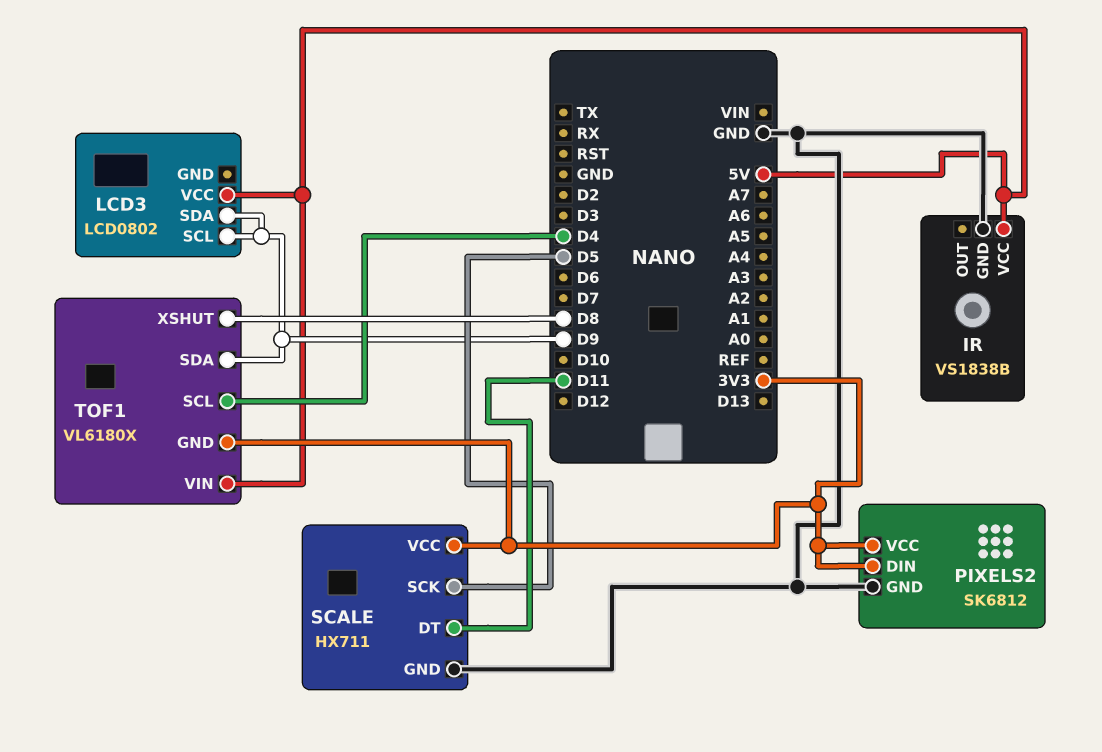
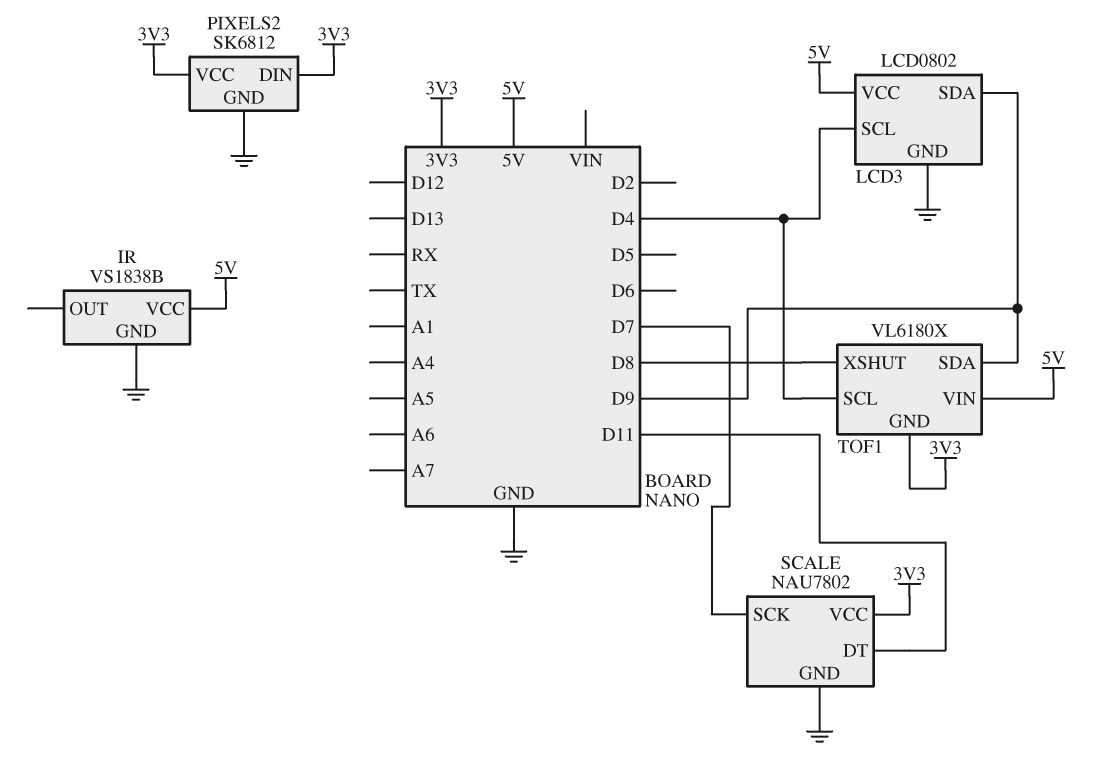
LCD3 pin GND: none -> GND
LCD3 pin SCL: D9 -> D4
SCALE: HX711 -> NAU7802
SCALE pin SCK: D5 -> D7

